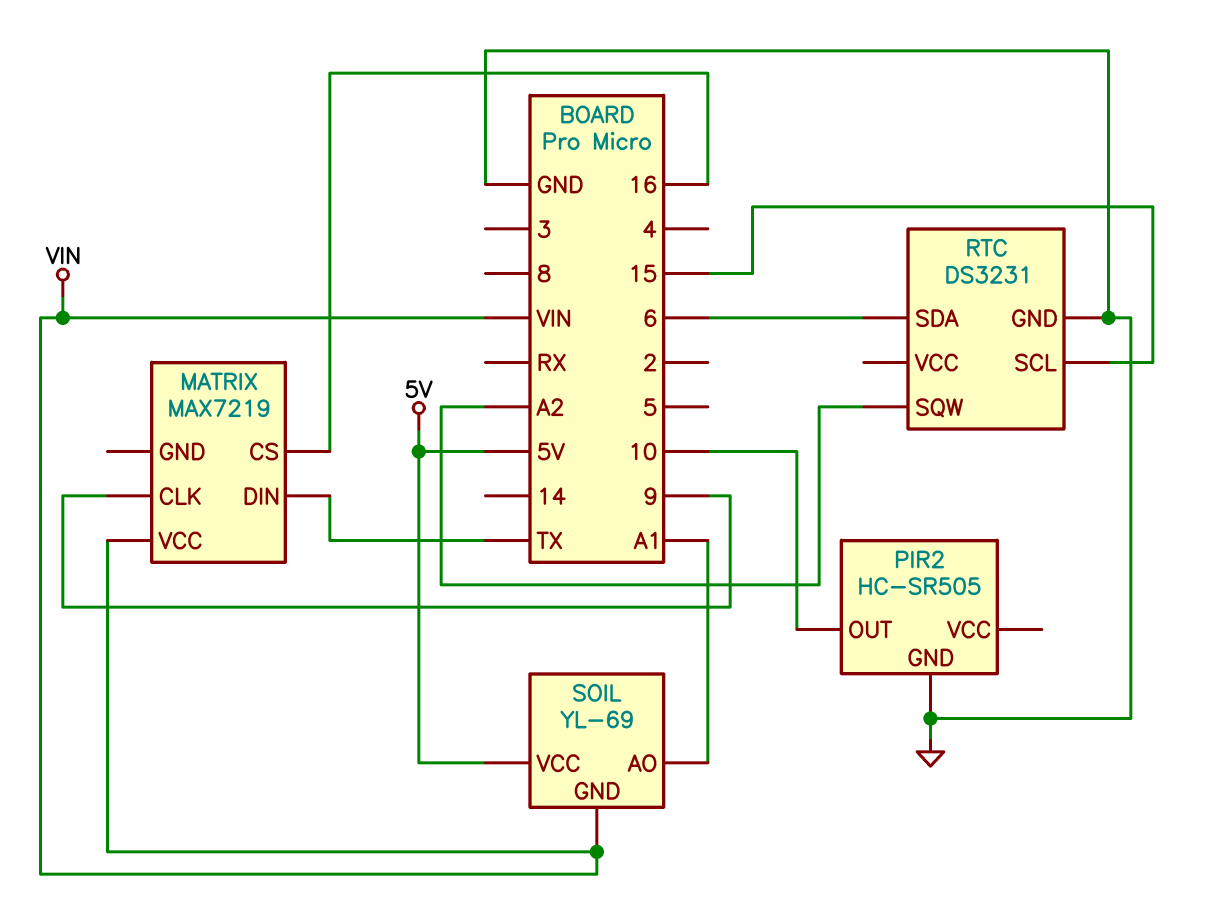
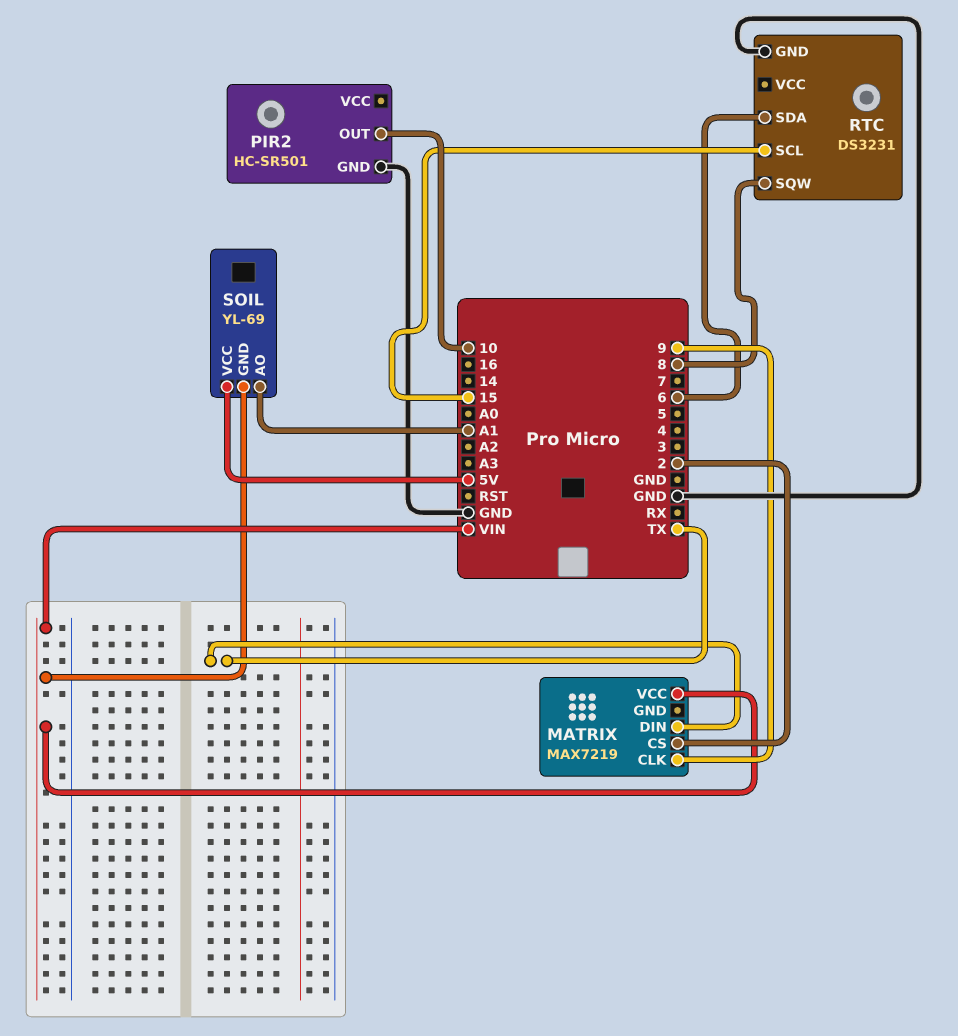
MATRIX pin CS: 16 -> 2
PIR2: HC-SR505 -> HC-SR501
RTC pin SQW: A2 -> 8

